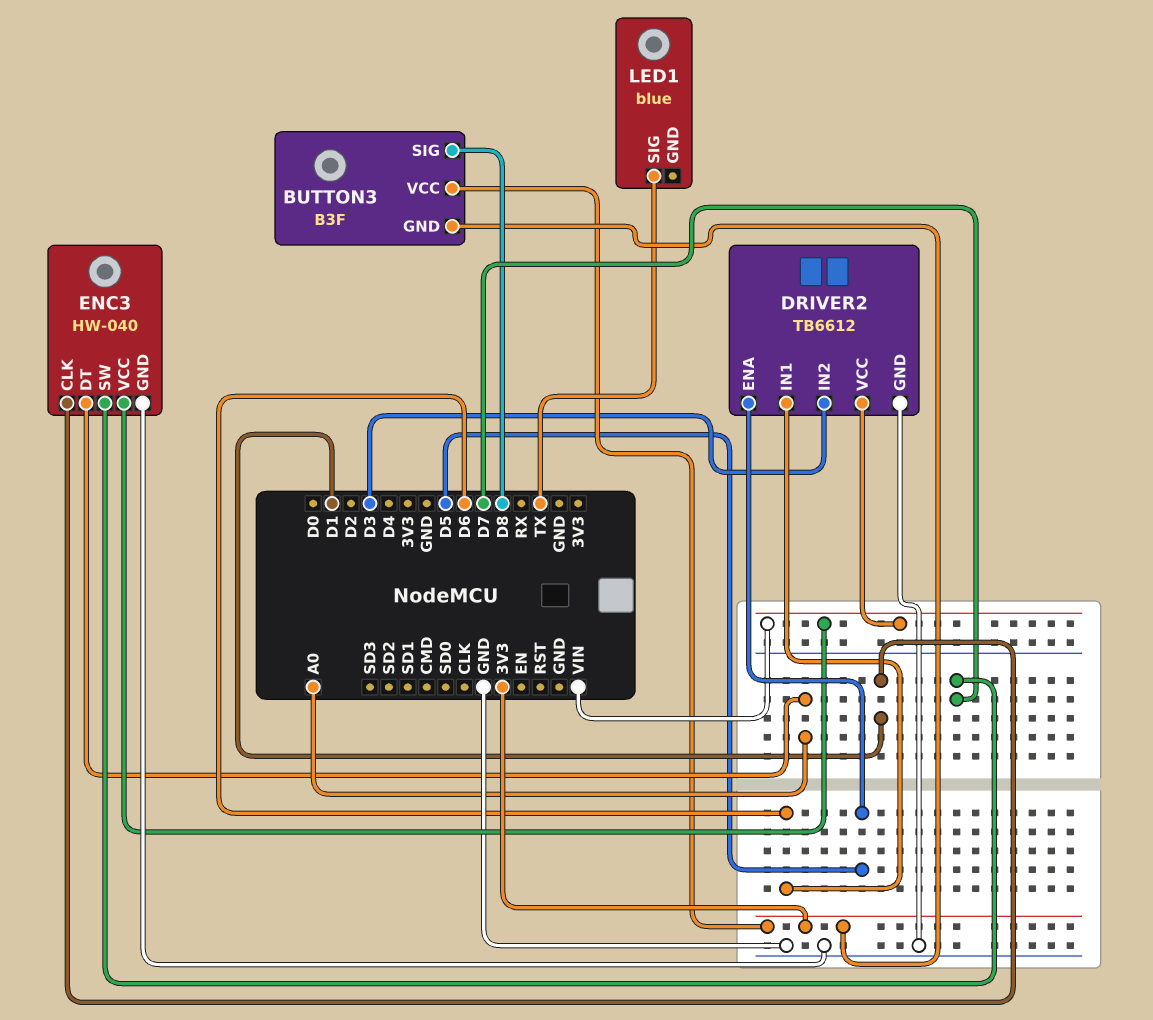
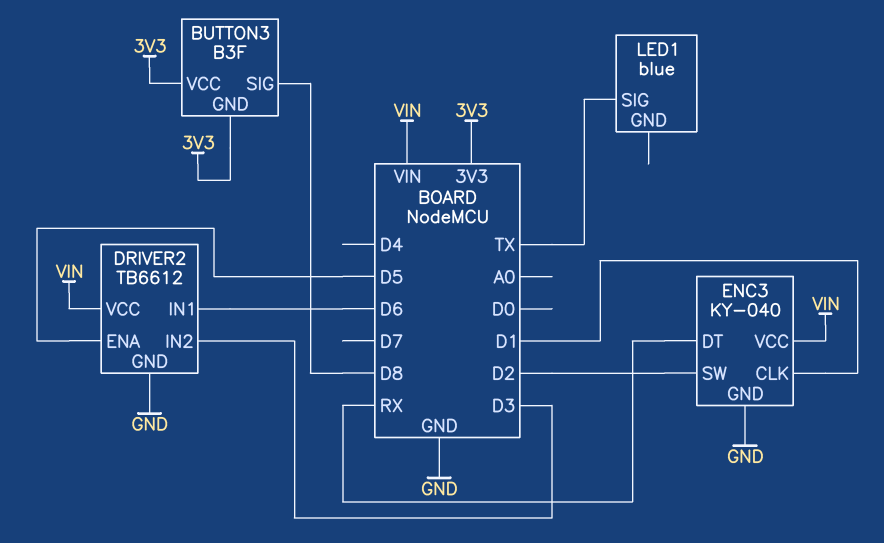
ENC3: HW-040 -> KY-040
ENC3 pin DT: A0 -> RX
ENC3 pin SW: D7 -> D2

